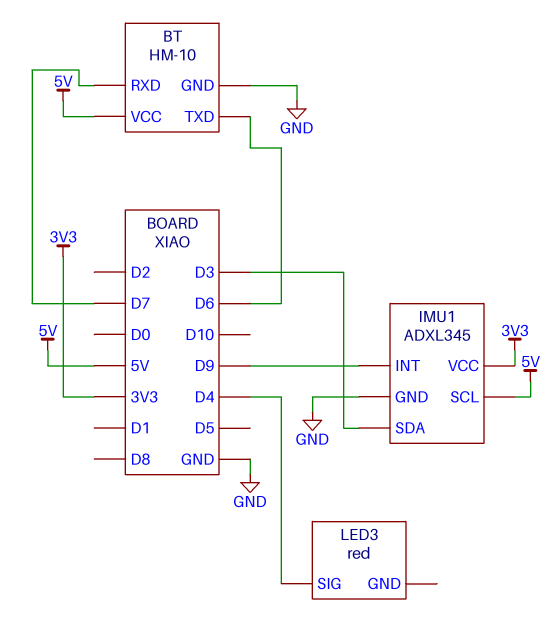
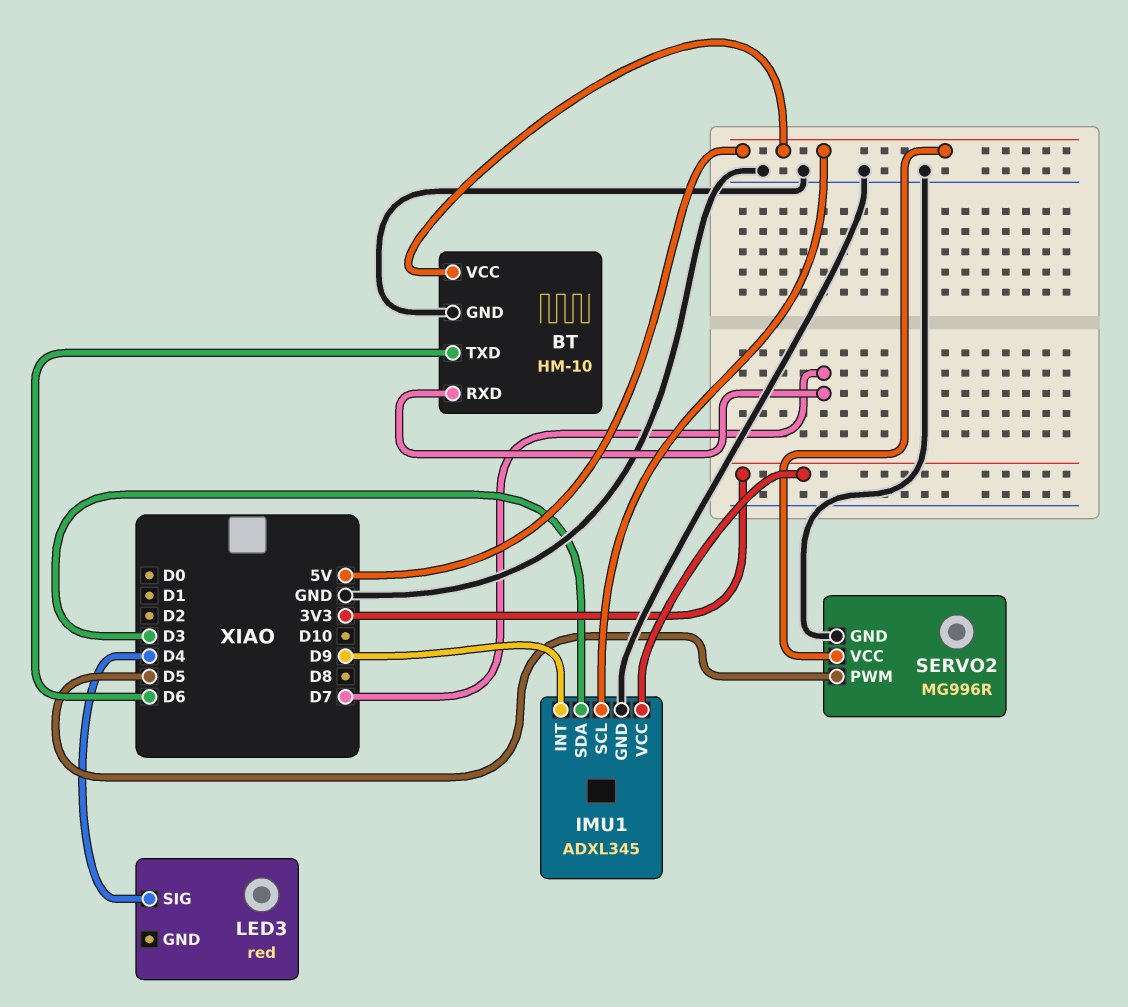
SERVO2: none -> MG996R
SERVO2 pin GND: none -> GND
SERVO2 pin PWM: none -> D5
SERVO2 pin VCC: none -> 5V

